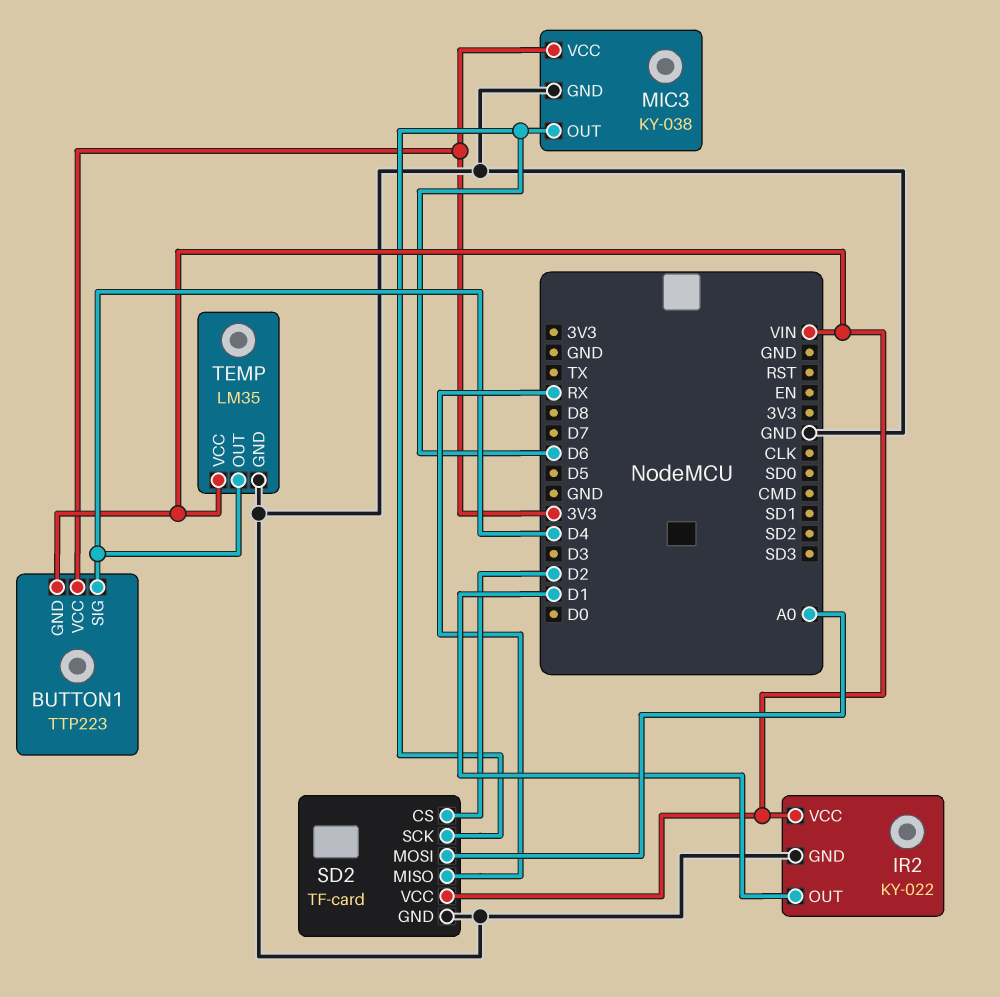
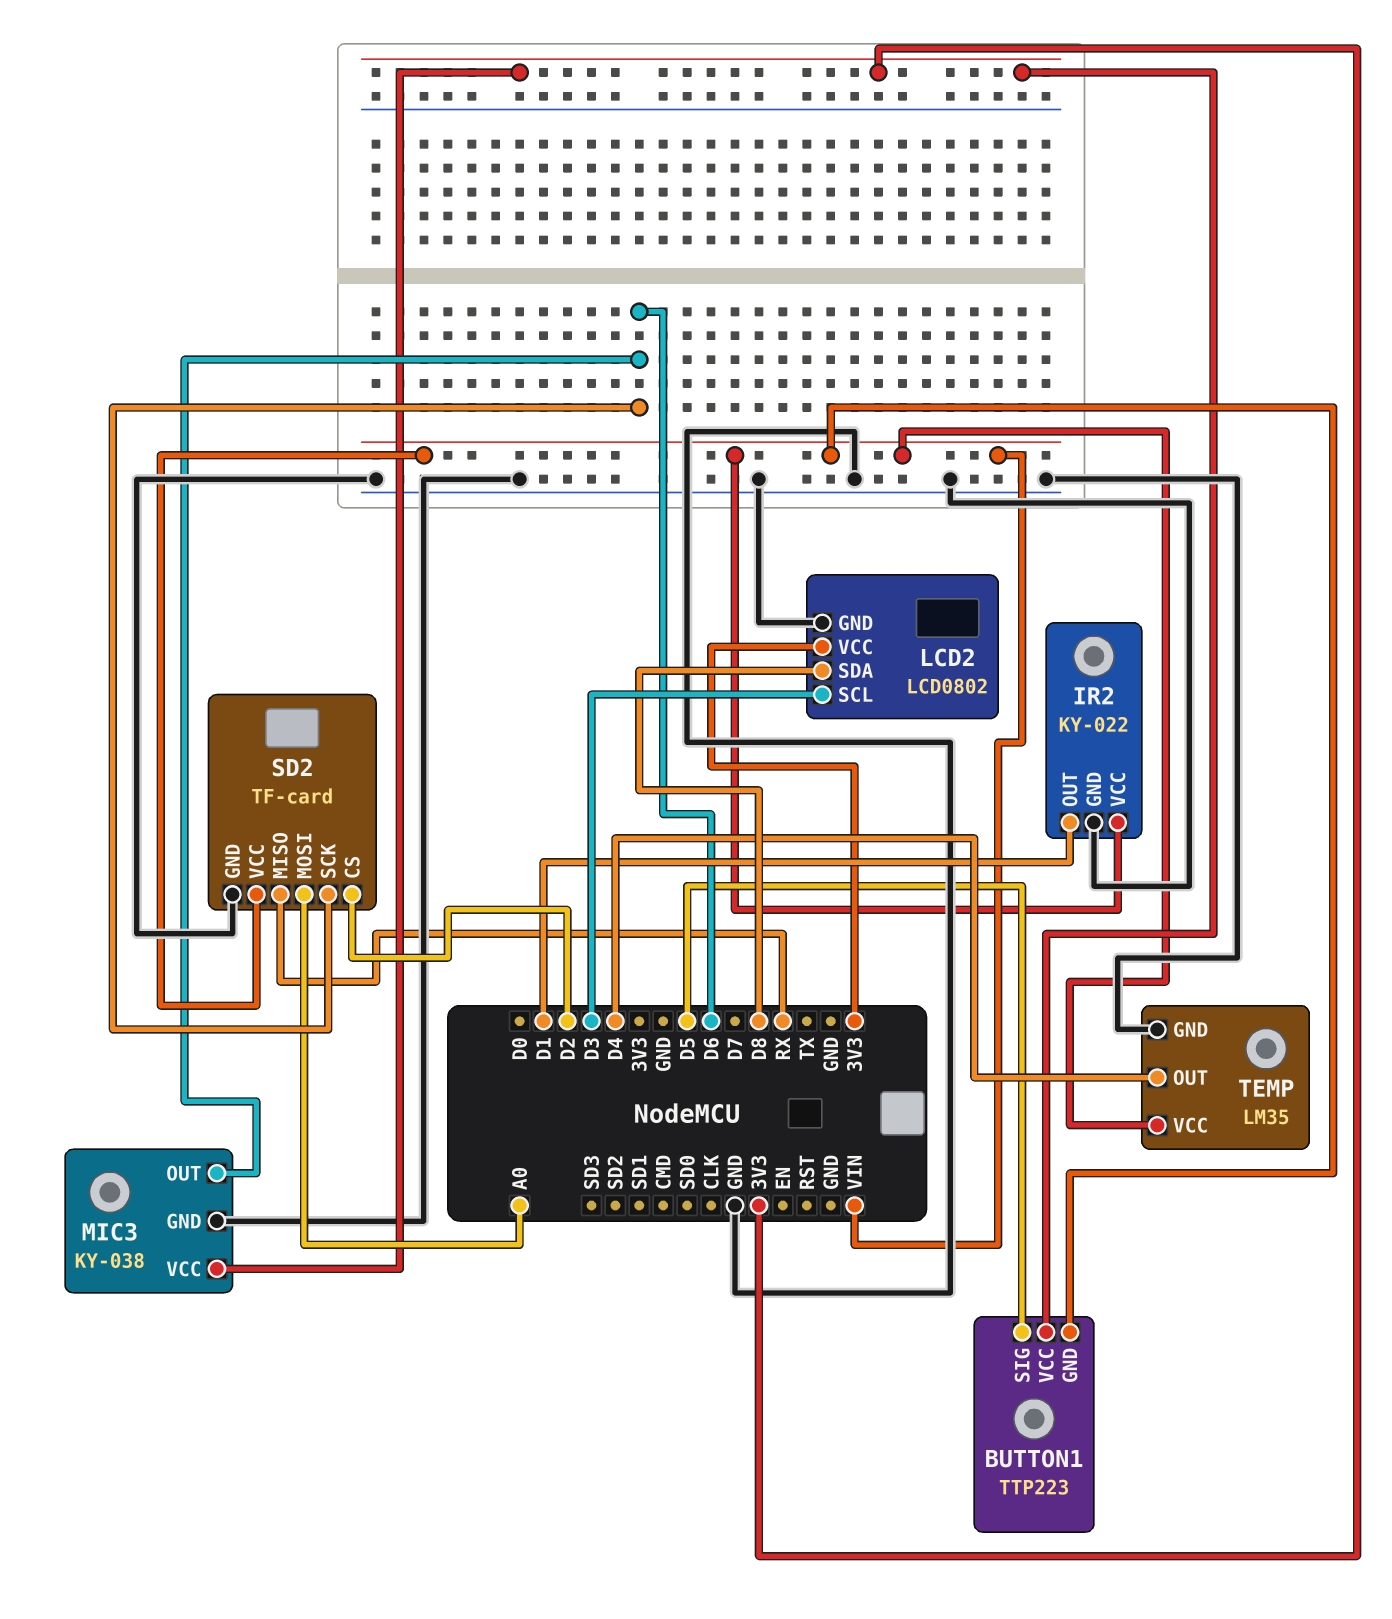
BUTTON1 pin SIG: D4 -> D5
LCD2: none -> LCD0802
LCD2 pin GND: none -> GND
LCD2 pin SCL: none -> D3
LCD2 pin SDA: none -> D8
LCD2 pin VCC: none -> 3V3

